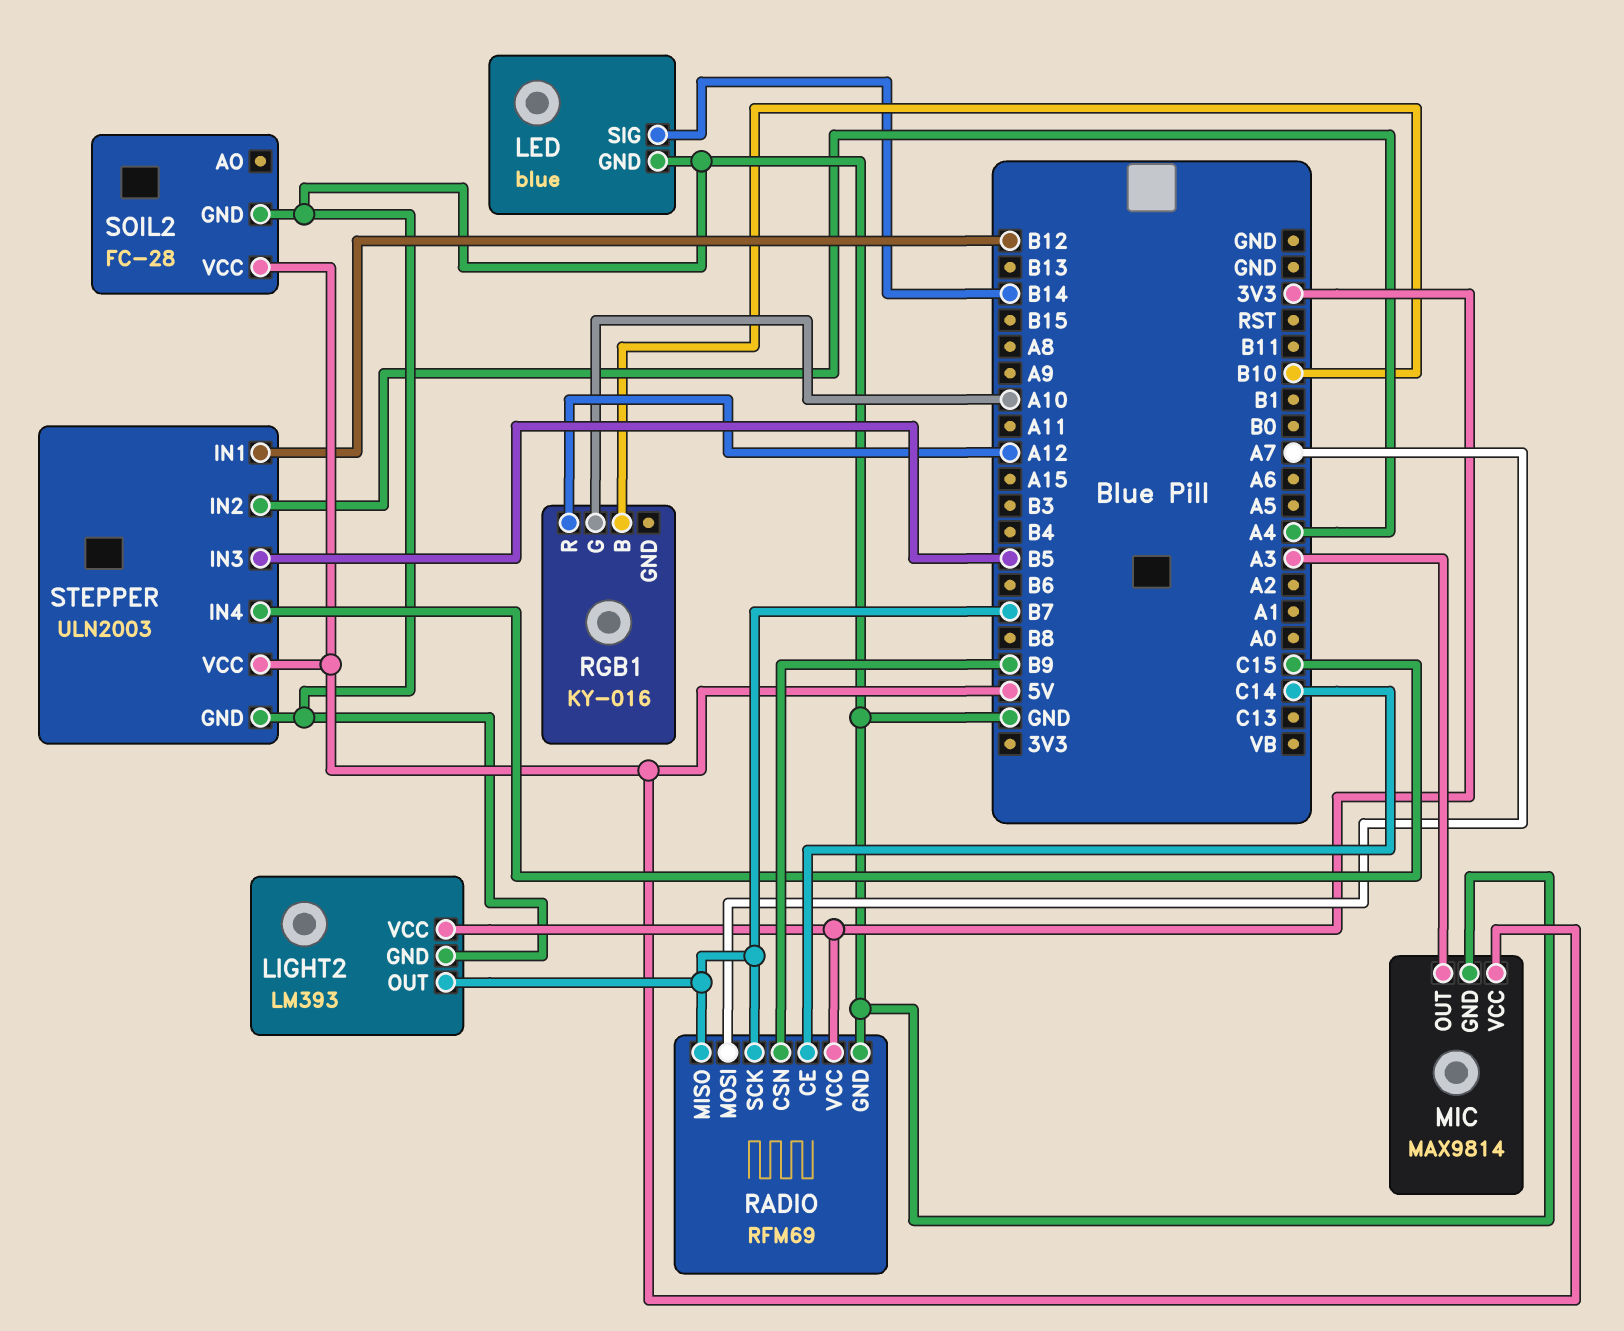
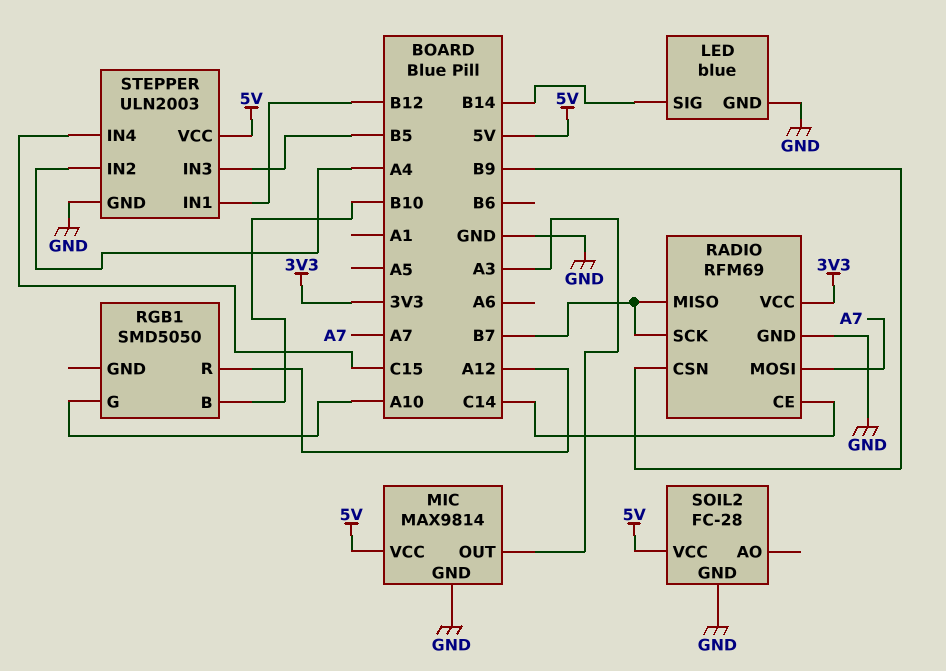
LIGHT2: LM393 -> none
LIGHT2 pin GND: GND -> none
LIGHT2 pin OUT: B7 -> none
LIGHT2 pin VCC: 3V3 -> none
RGB1: KY-016 -> SMD5050

